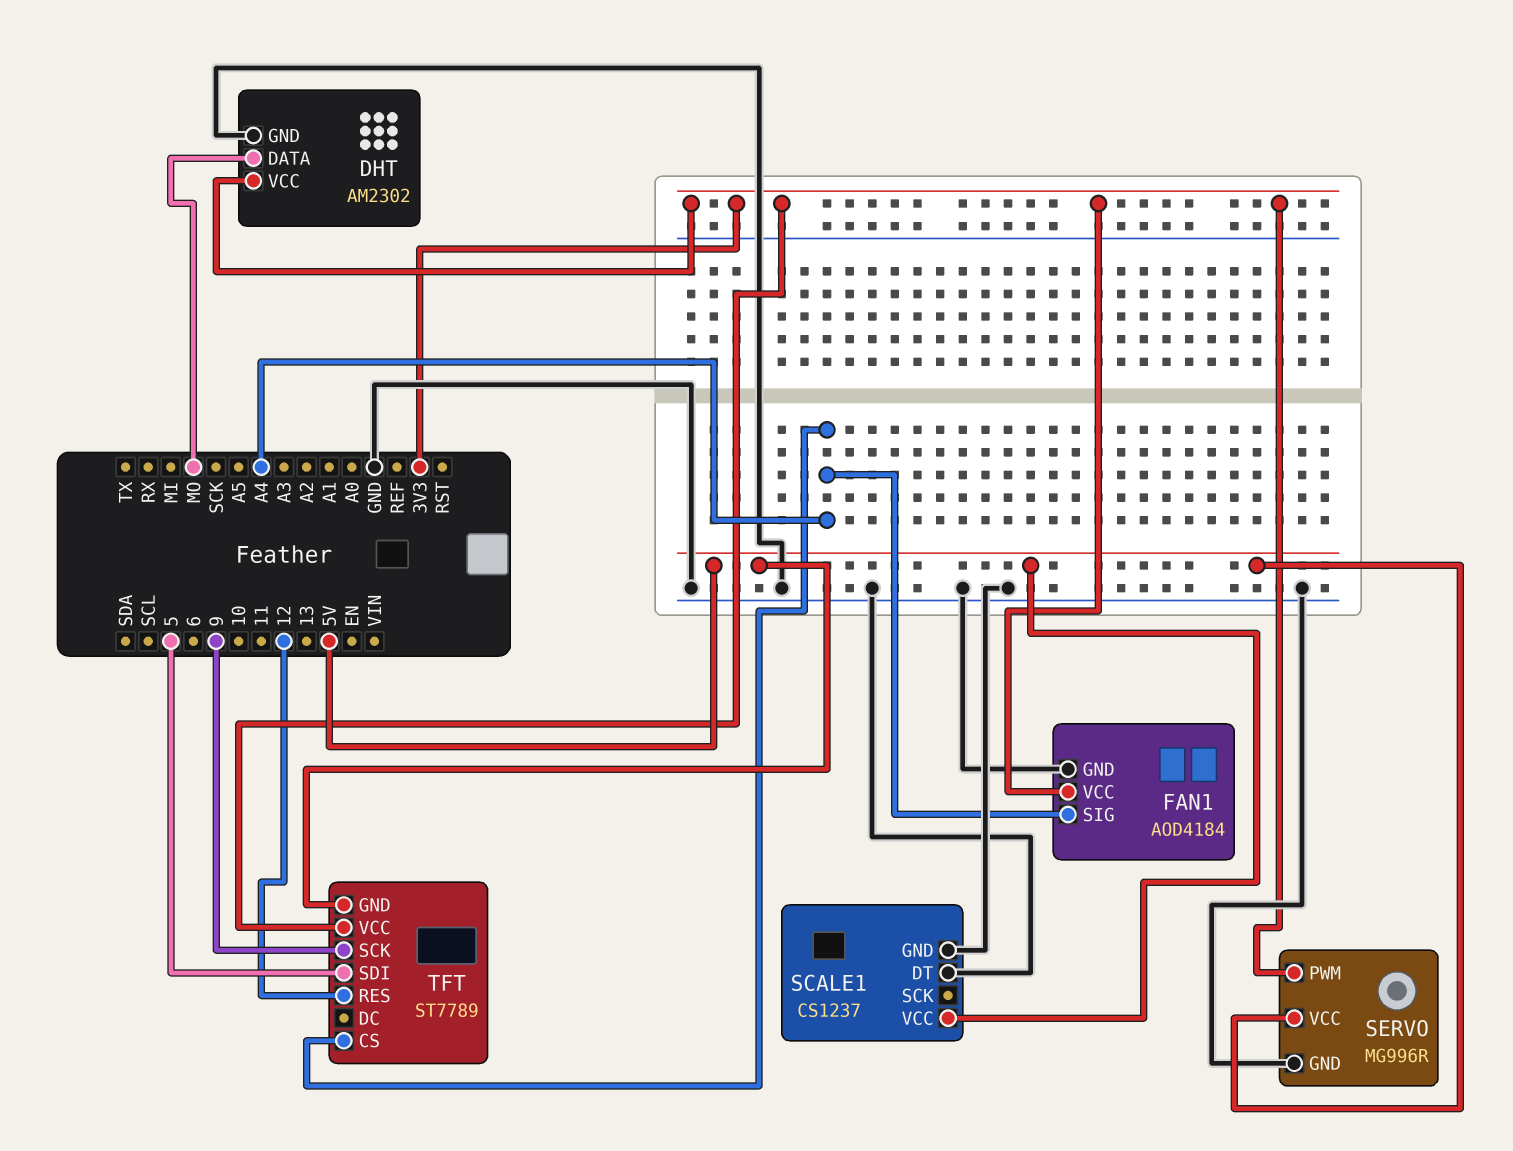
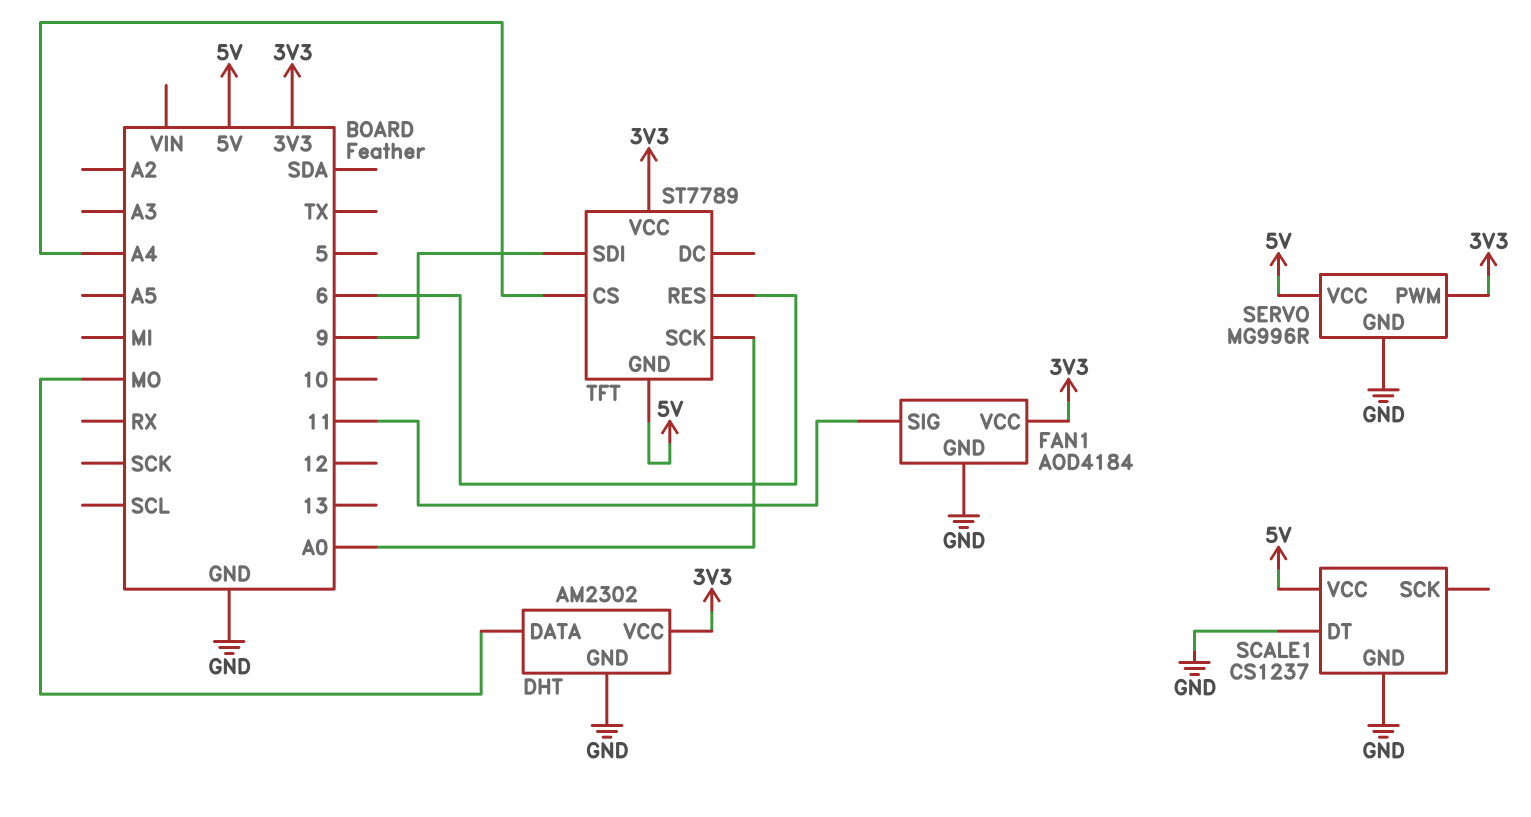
FAN1 pin SIG: A4 -> 11
TFT pin RES: 12 -> 6
TFT pin SCK: 9 -> A0
TFT pin SDI: 5 -> 9

